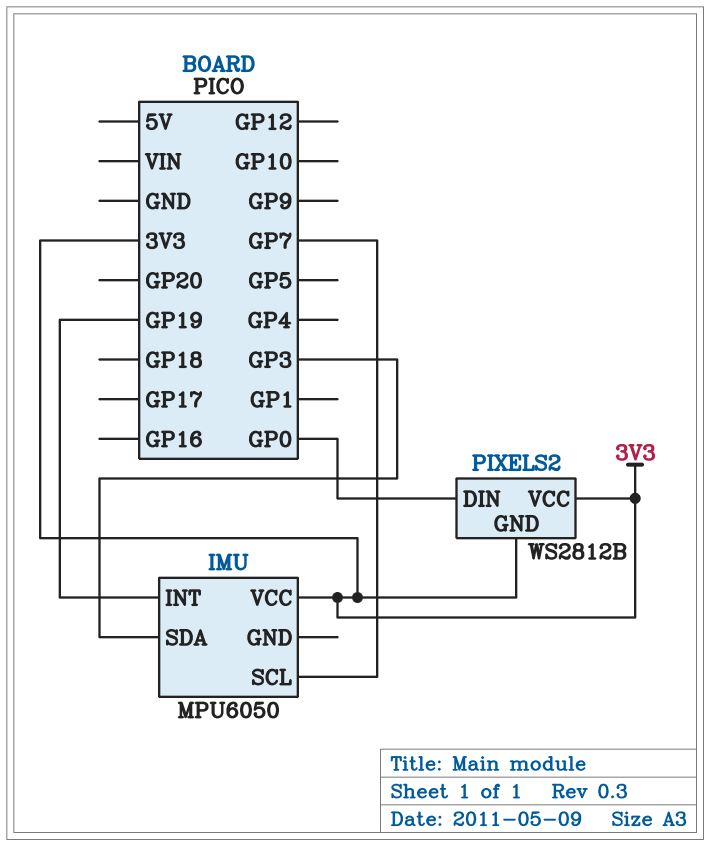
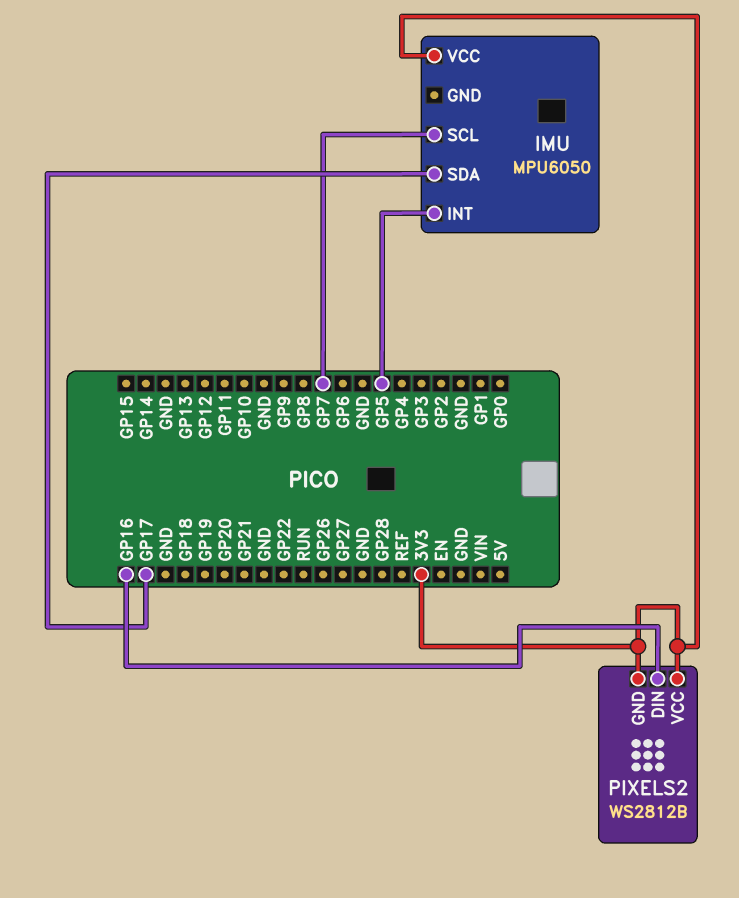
IMU pin INT: GP19 -> GP5
IMU pin SDA: GP3 -> GP17
PIXELS2 pin DIN: GP0 -> GP16

